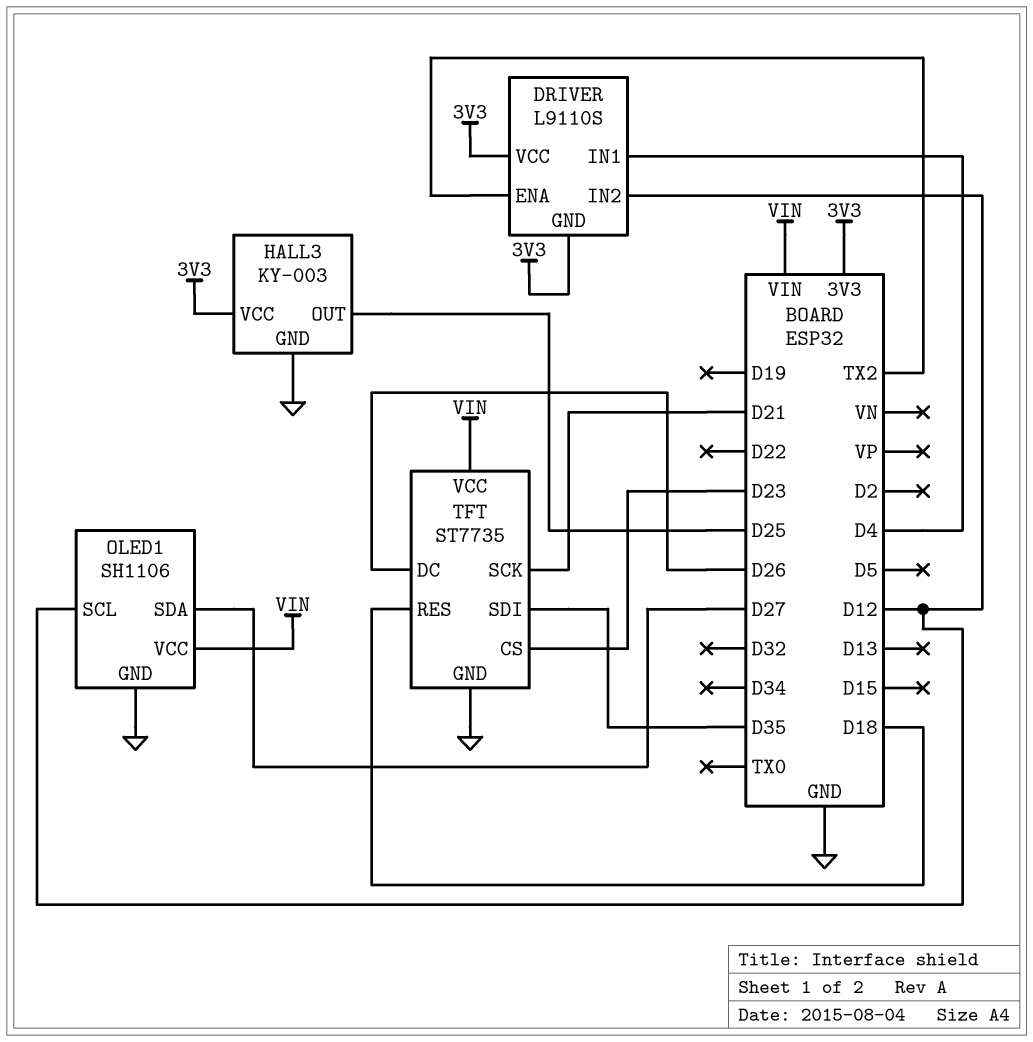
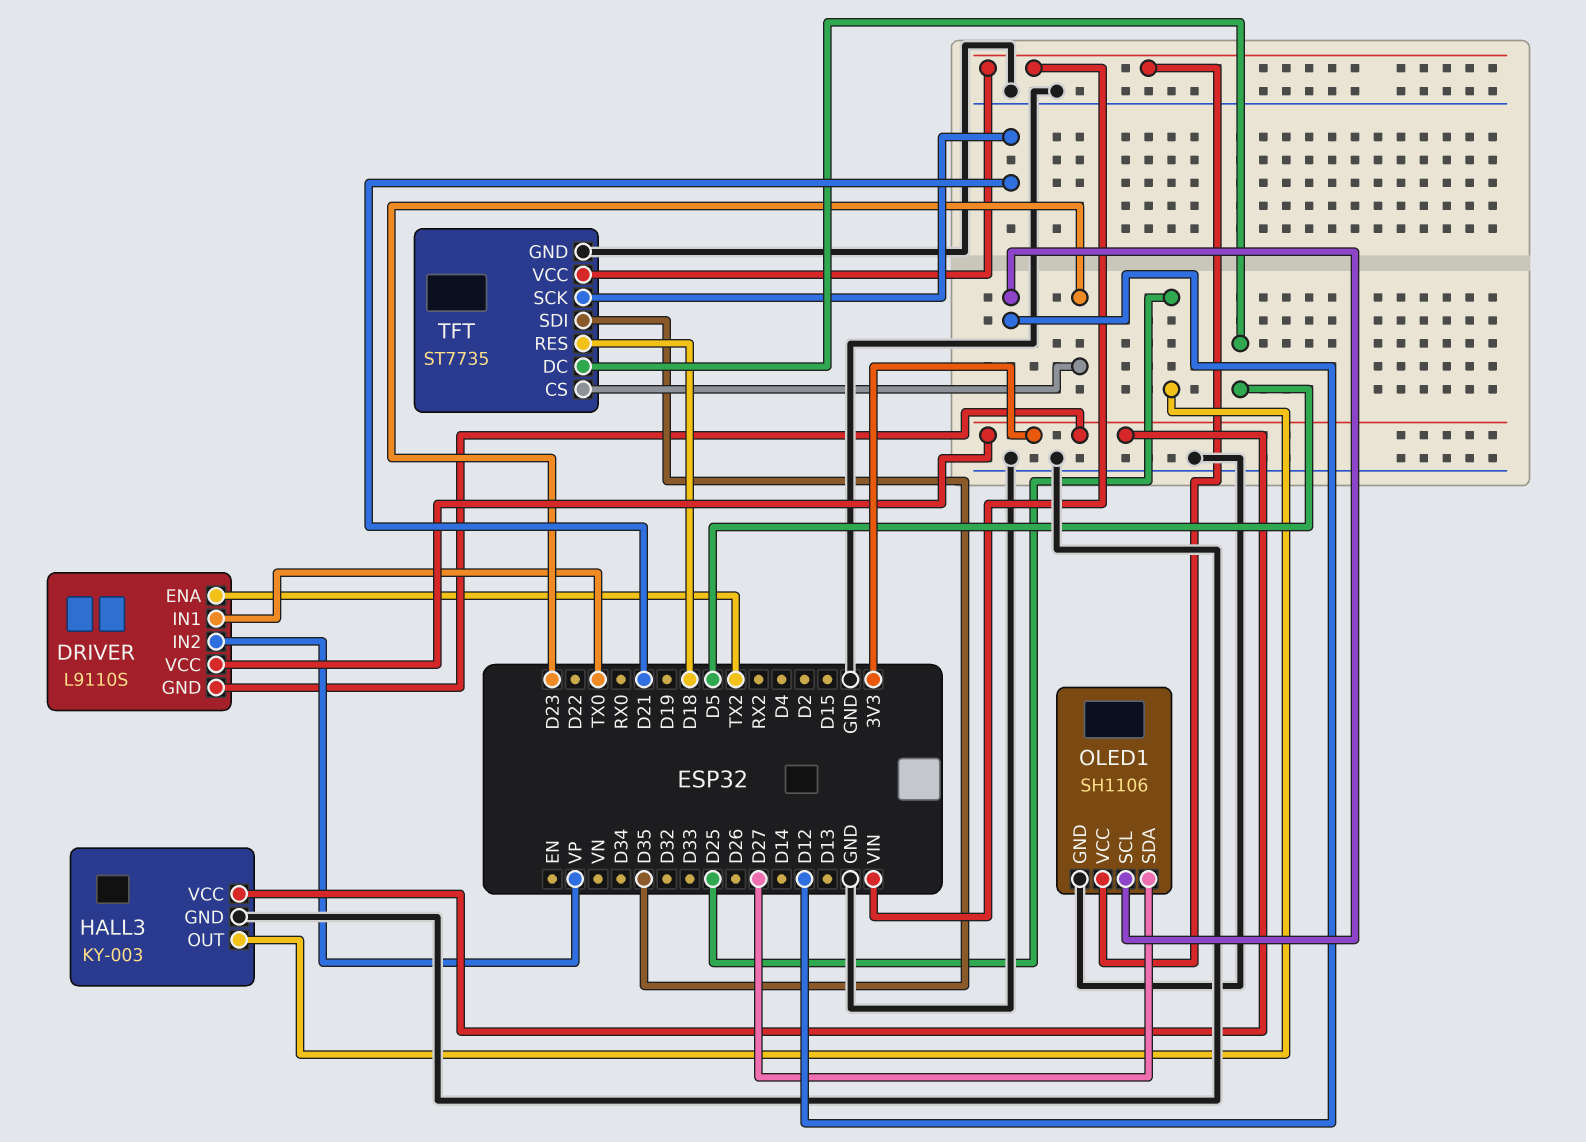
DRIVER pin IN1: D4 -> TX0
DRIVER pin IN2: D12 -> VP
TFT pin DC: D26 -> D5

